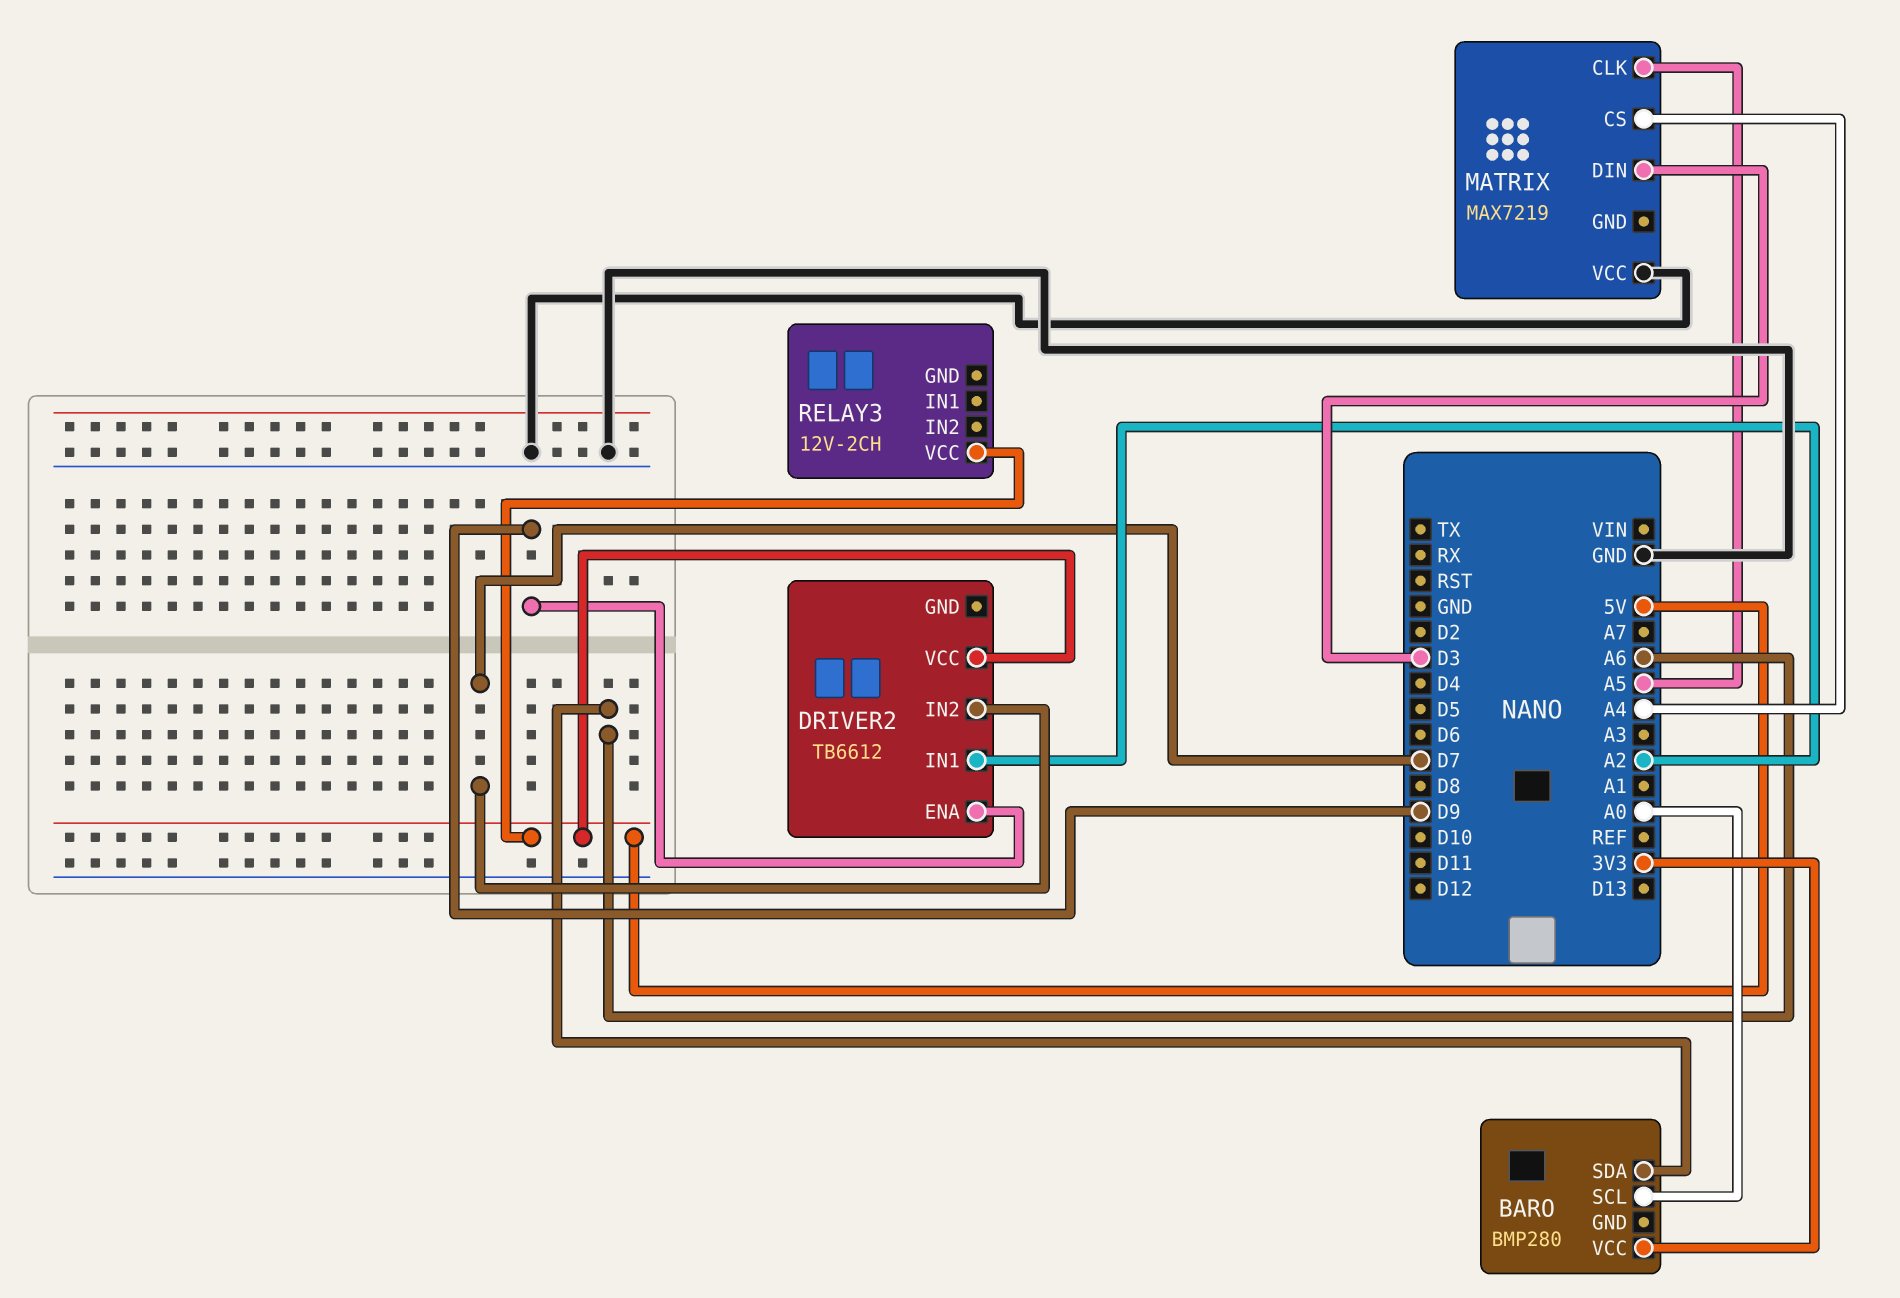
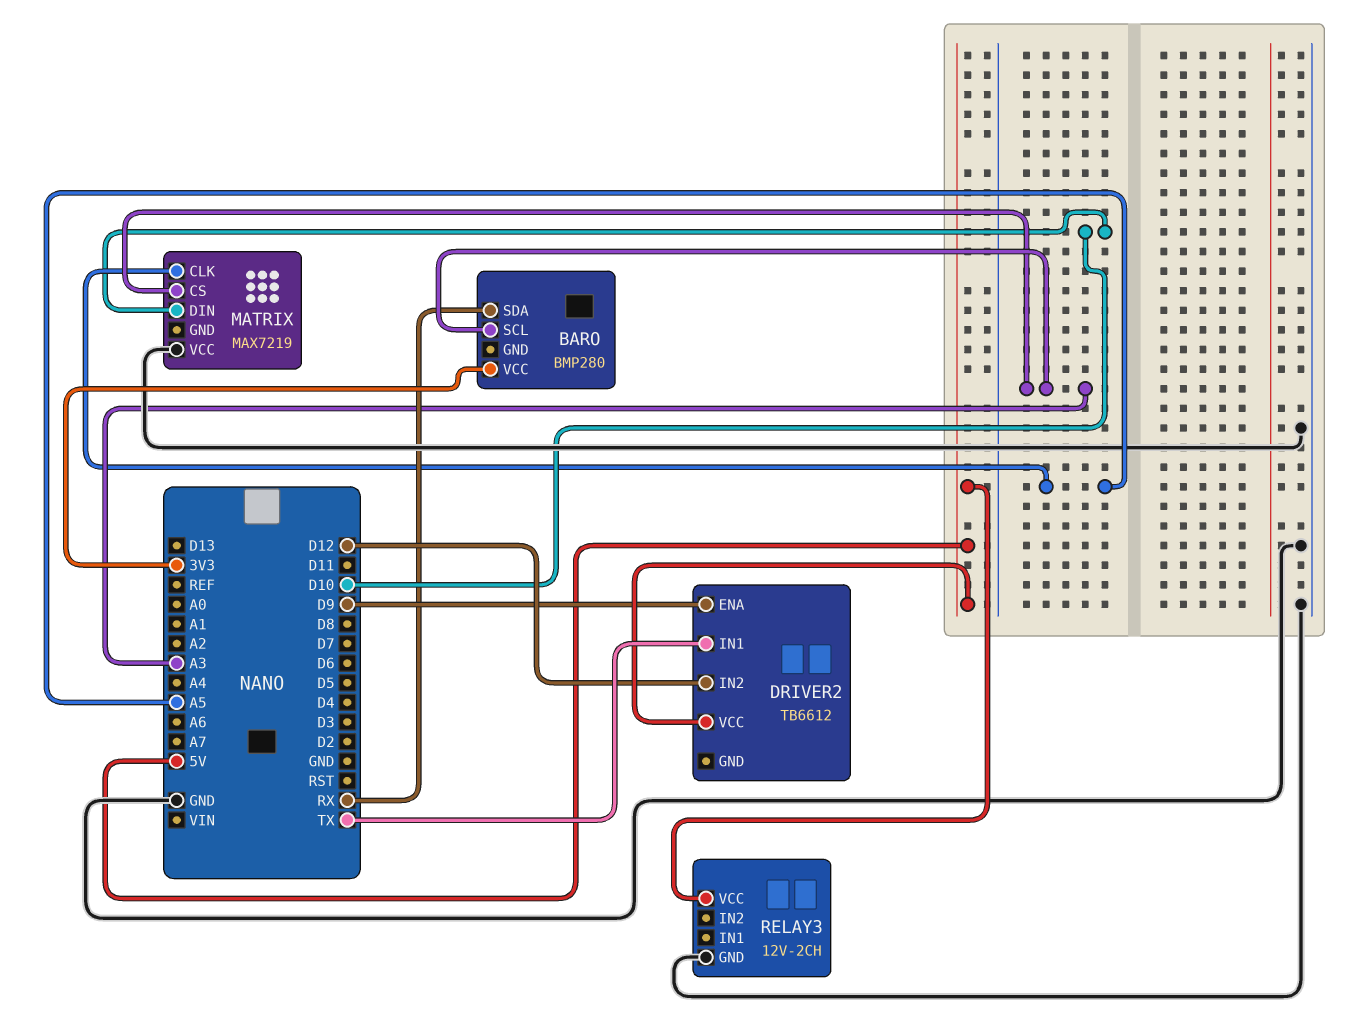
BARO pin SCL: A0 -> A3
BARO pin SDA: A6 -> RX
DRIVER2 pin IN1: A2 -> TX
DRIVER2 pin IN2: D7 -> D12
MATRIX pin CS: A4 -> A3
MATRIX pin DIN: D3 -> D10
RELAY3 pin GND: none -> GND

